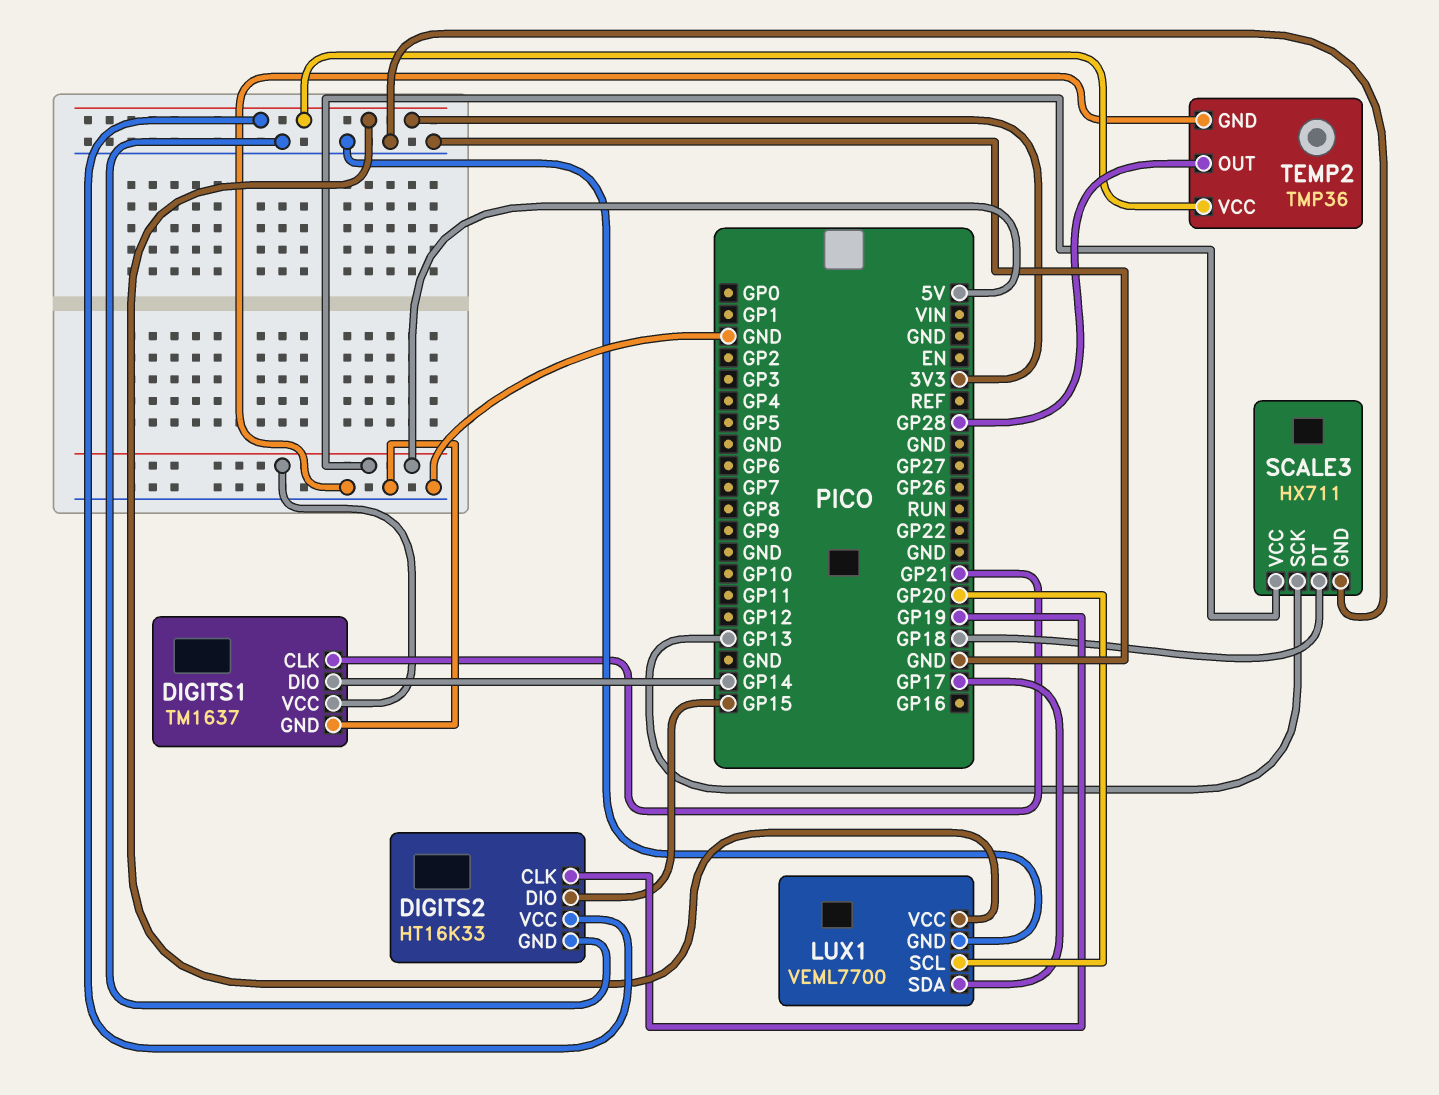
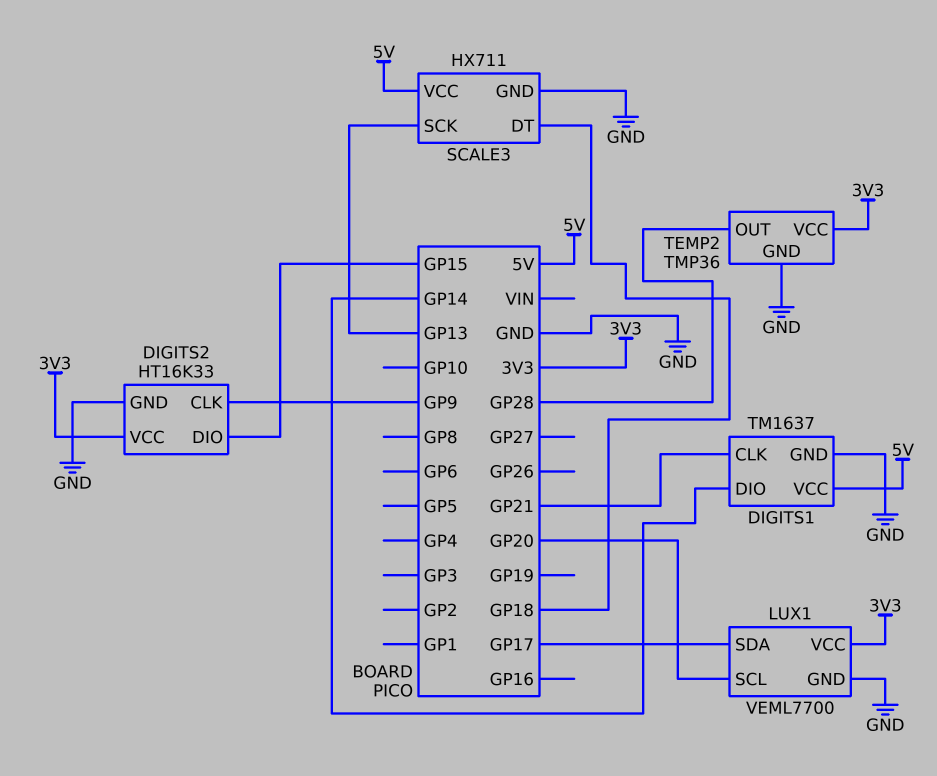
DIGITS2 pin CLK: GP19 -> GP9

